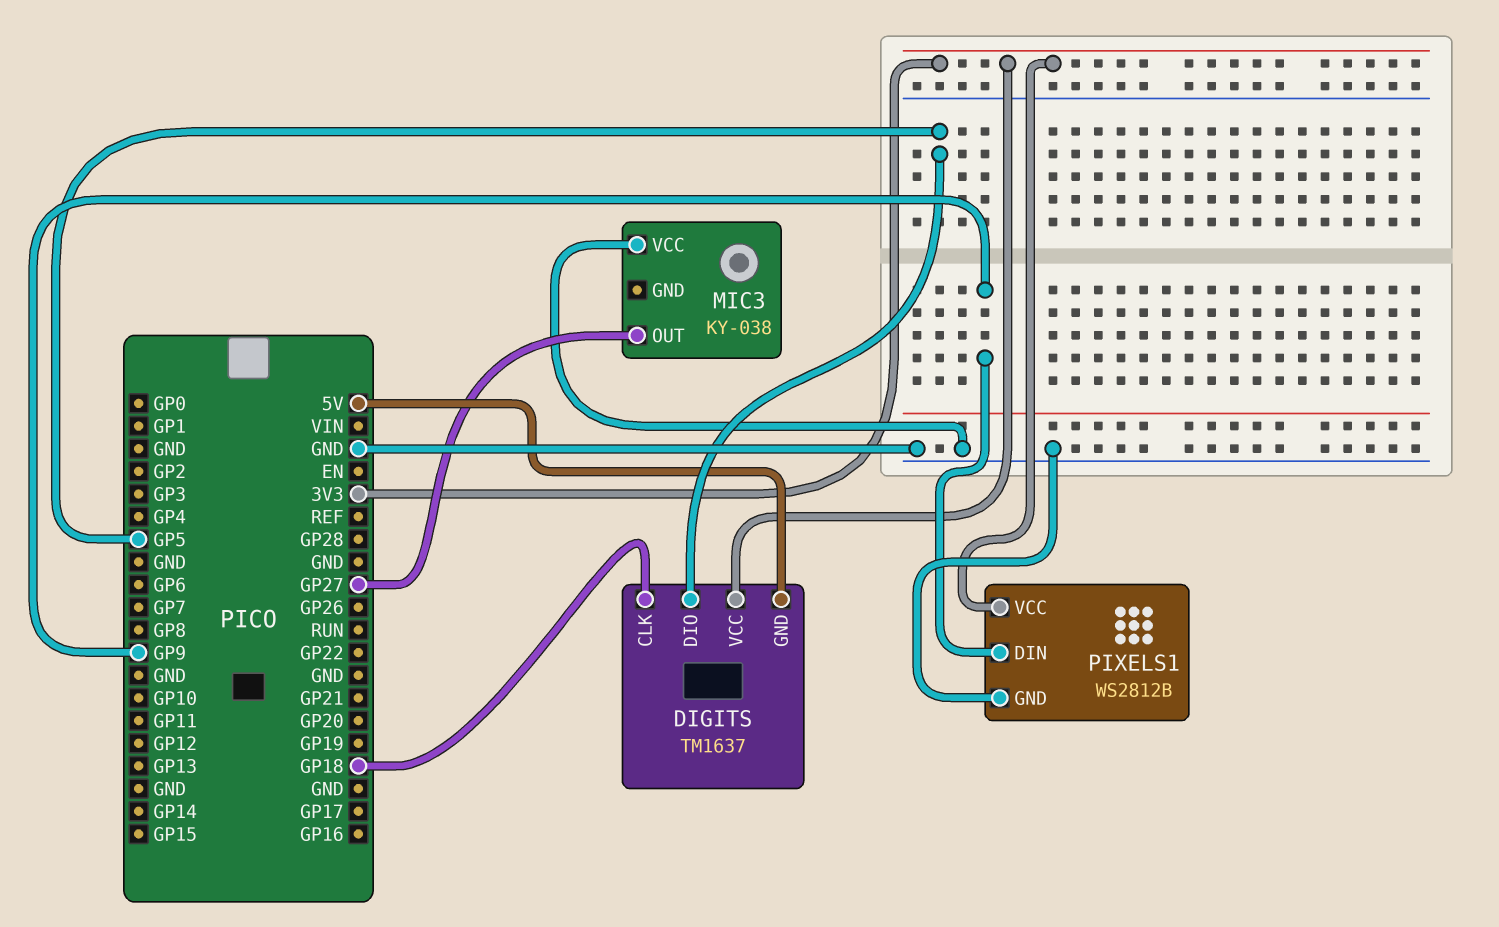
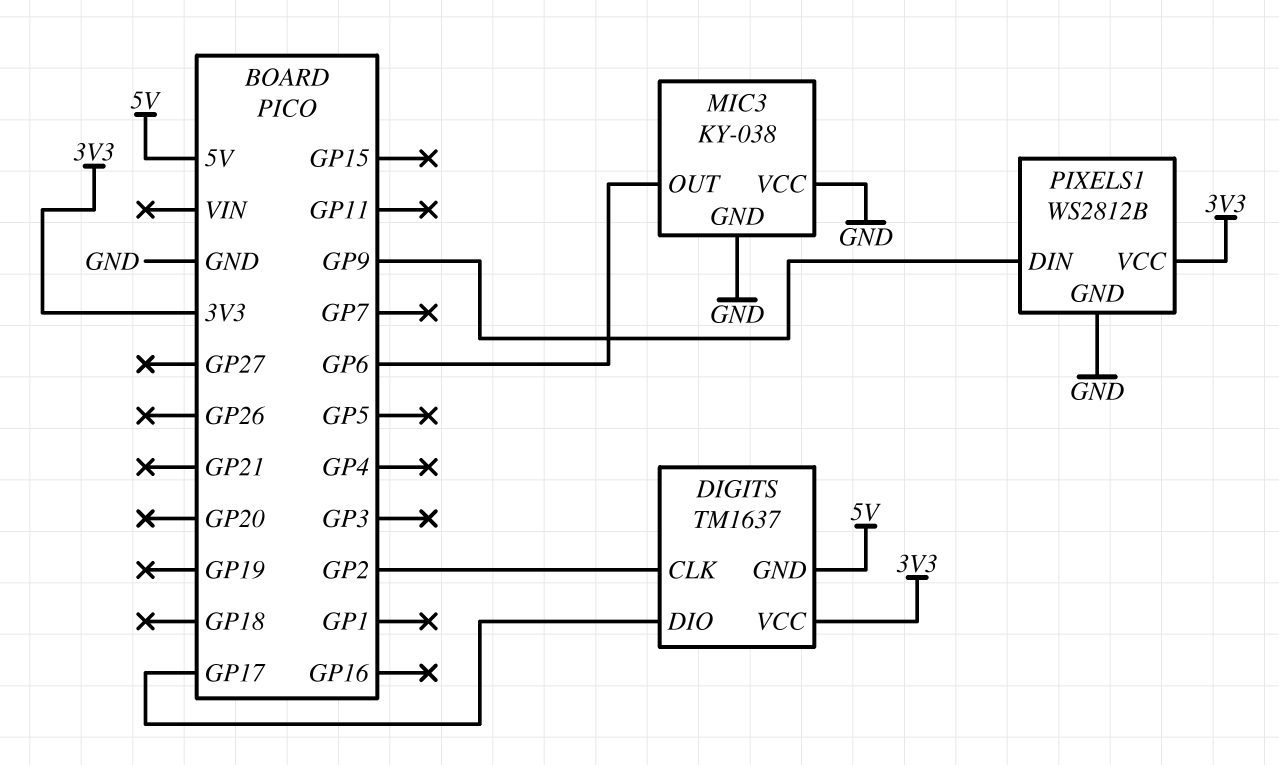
DIGITS pin CLK: GP18 -> GP2
DIGITS pin DIO: GP5 -> GP17
MIC3 pin GND: none -> GND
MIC3 pin OUT: GP27 -> GP6

